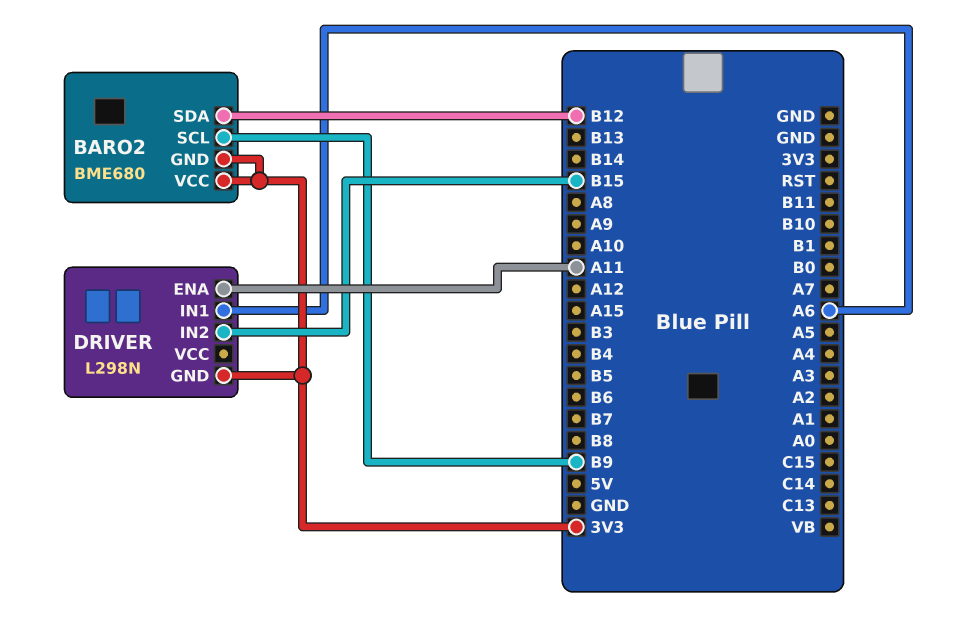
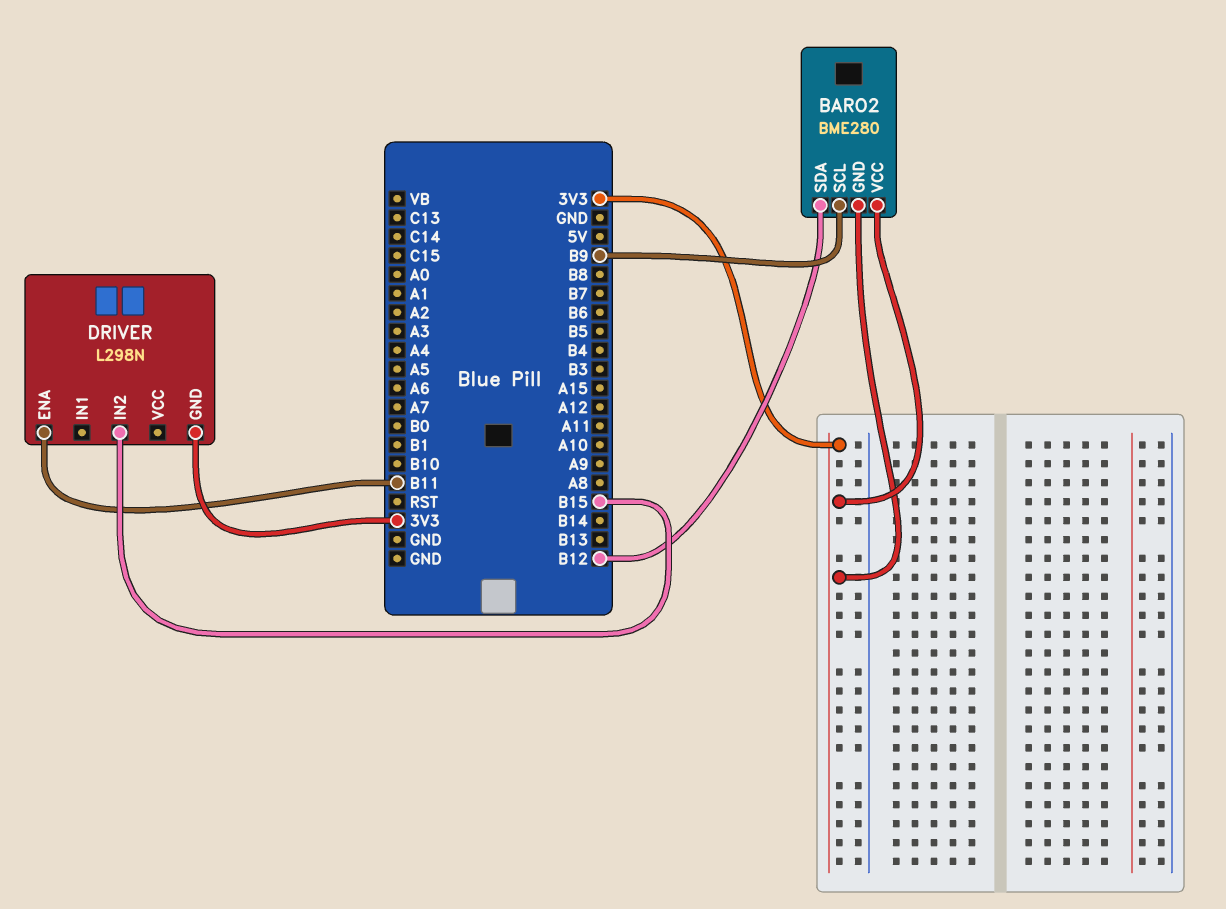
BARO2: BME680 -> BME280
DRIVER pin ENA: A11 -> B11
DRIVER pin IN1: A6 -> none

